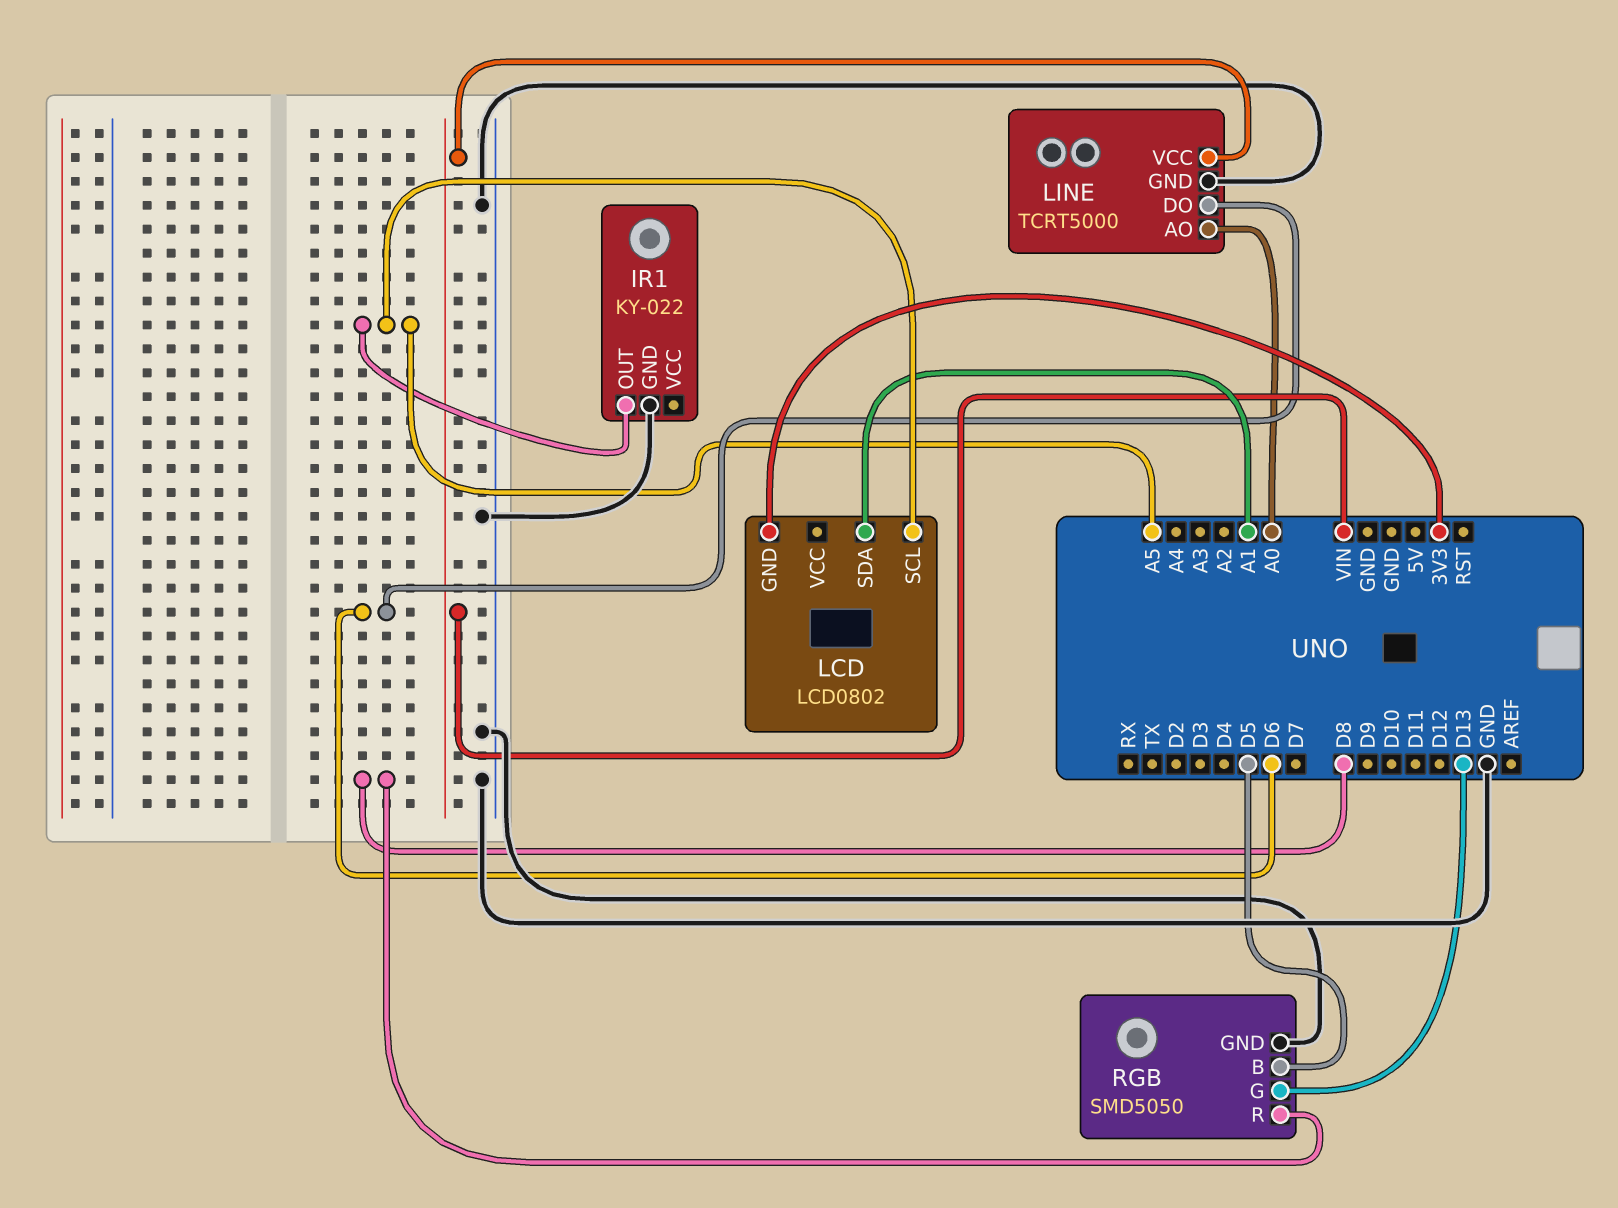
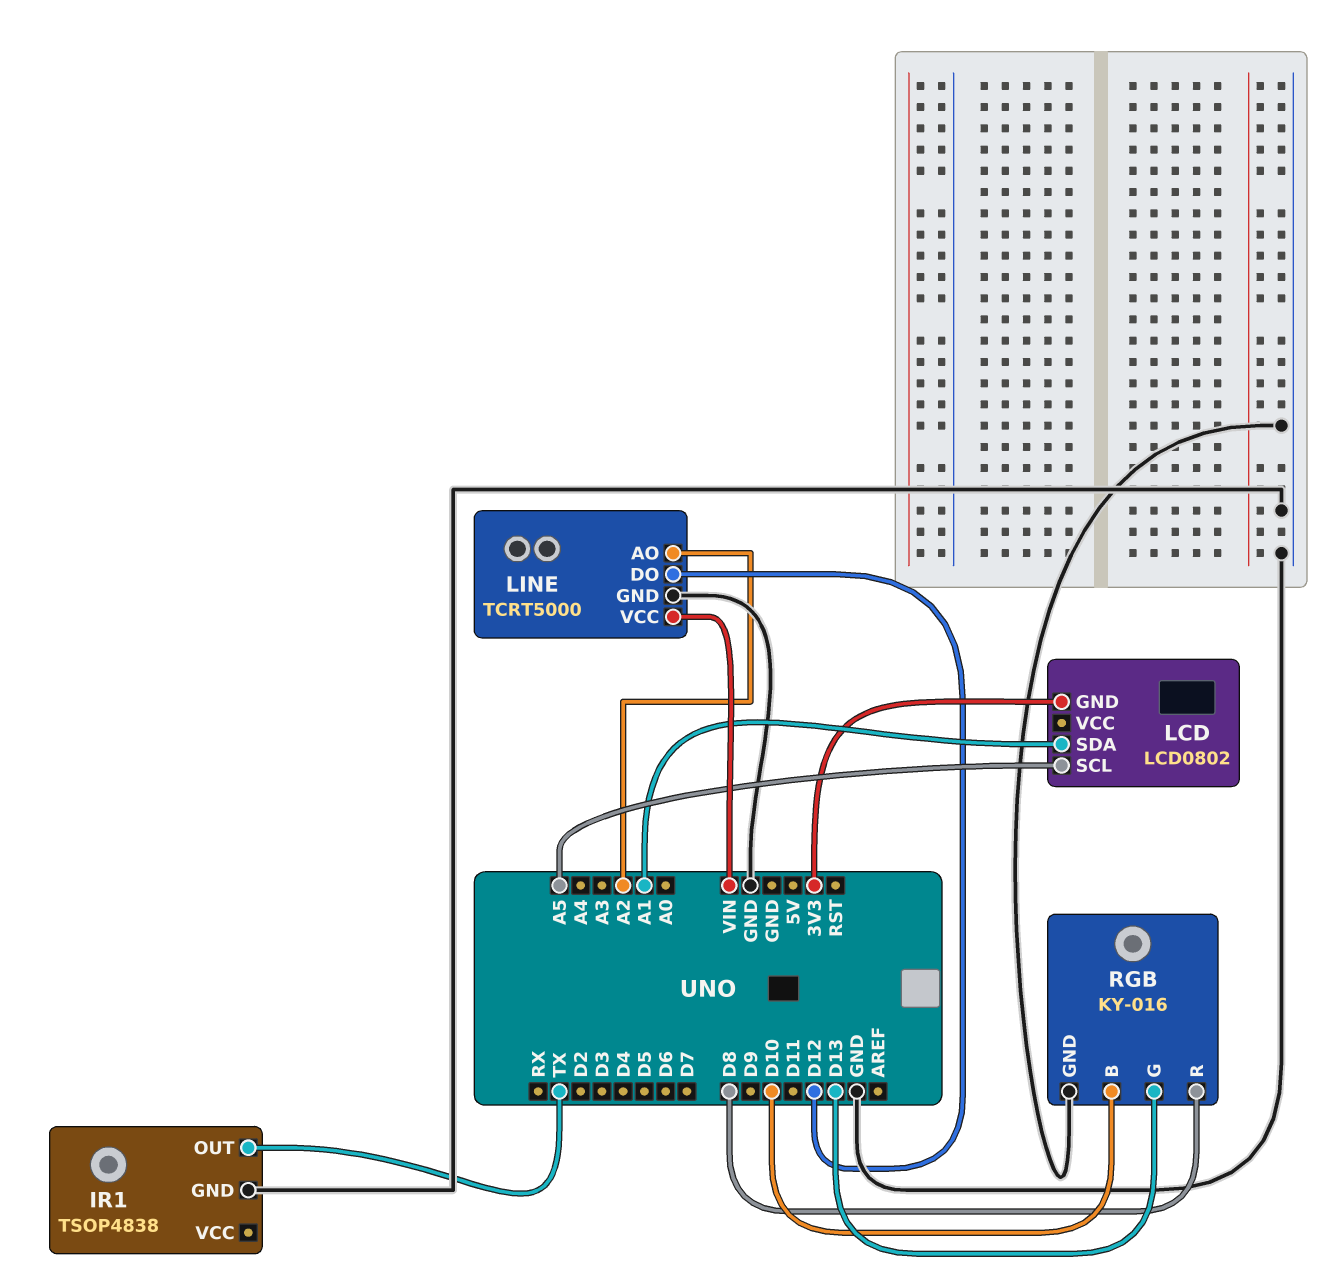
IR1: KY-022 -> TSOP4838
IR1 pin OUT: A5 -> TX
LINE pin AO: A0 -> A2
LINE pin DO: D6 -> D12
RGB: SMD5050 -> KY-016
RGB pin B: D5 -> D10

